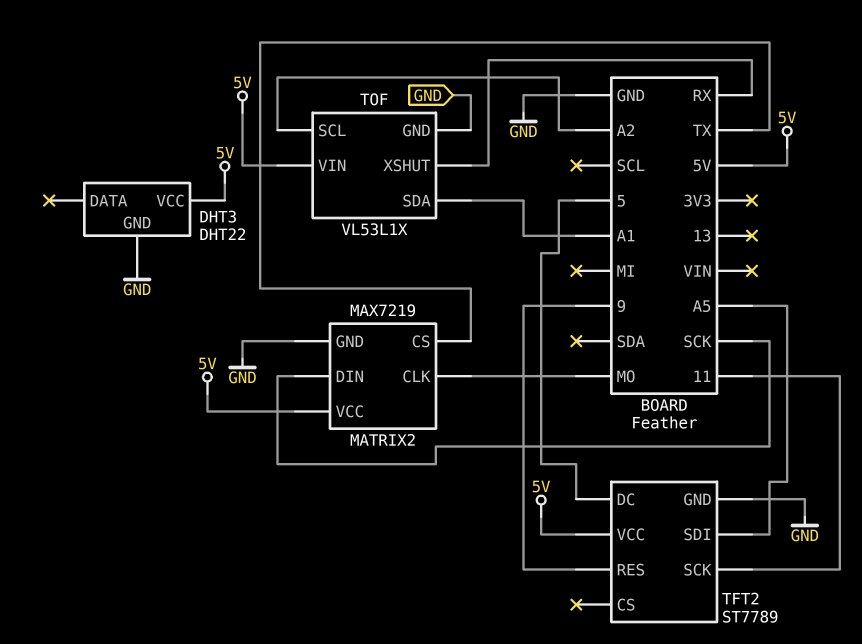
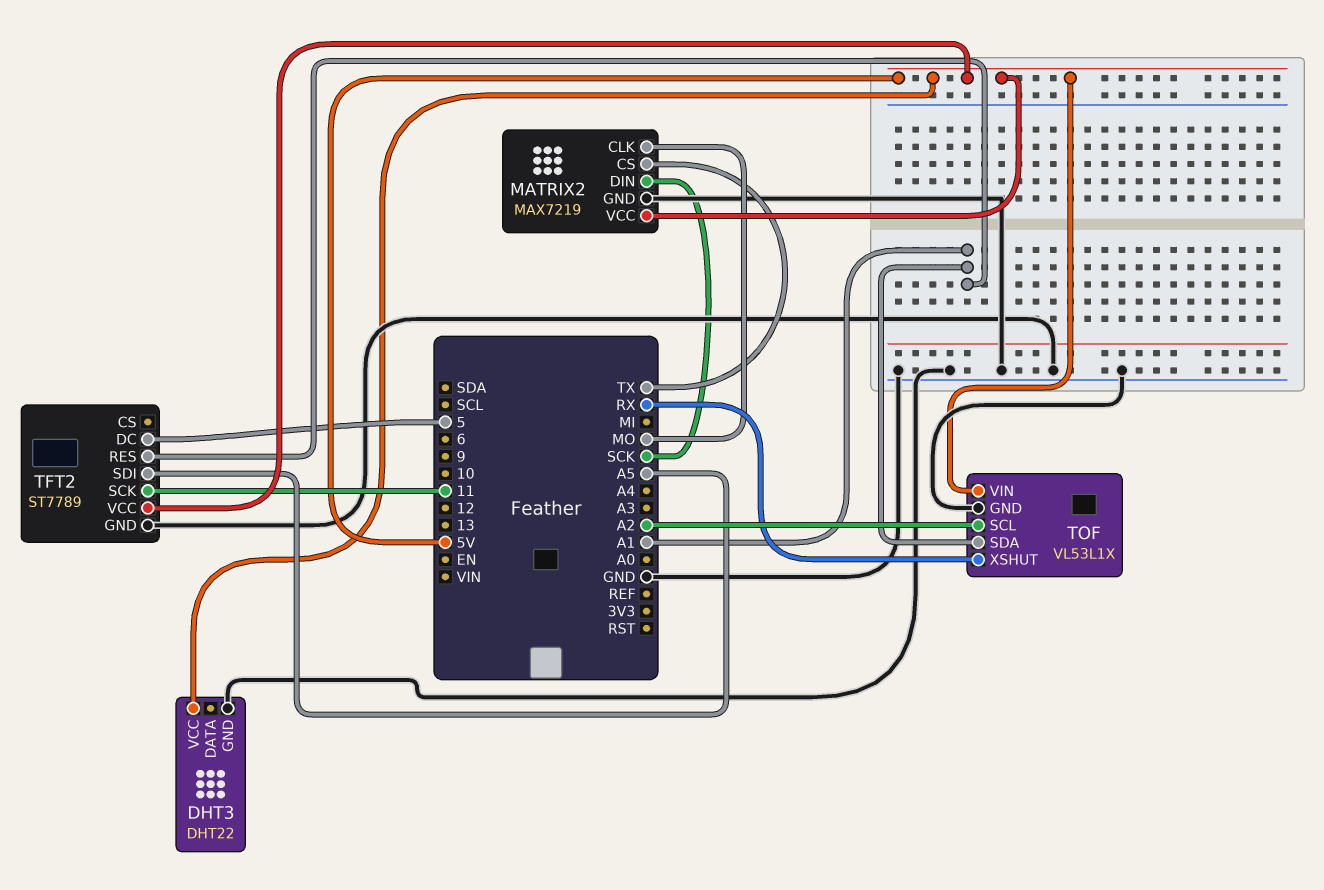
TFT2 pin RES: 9 -> A1

